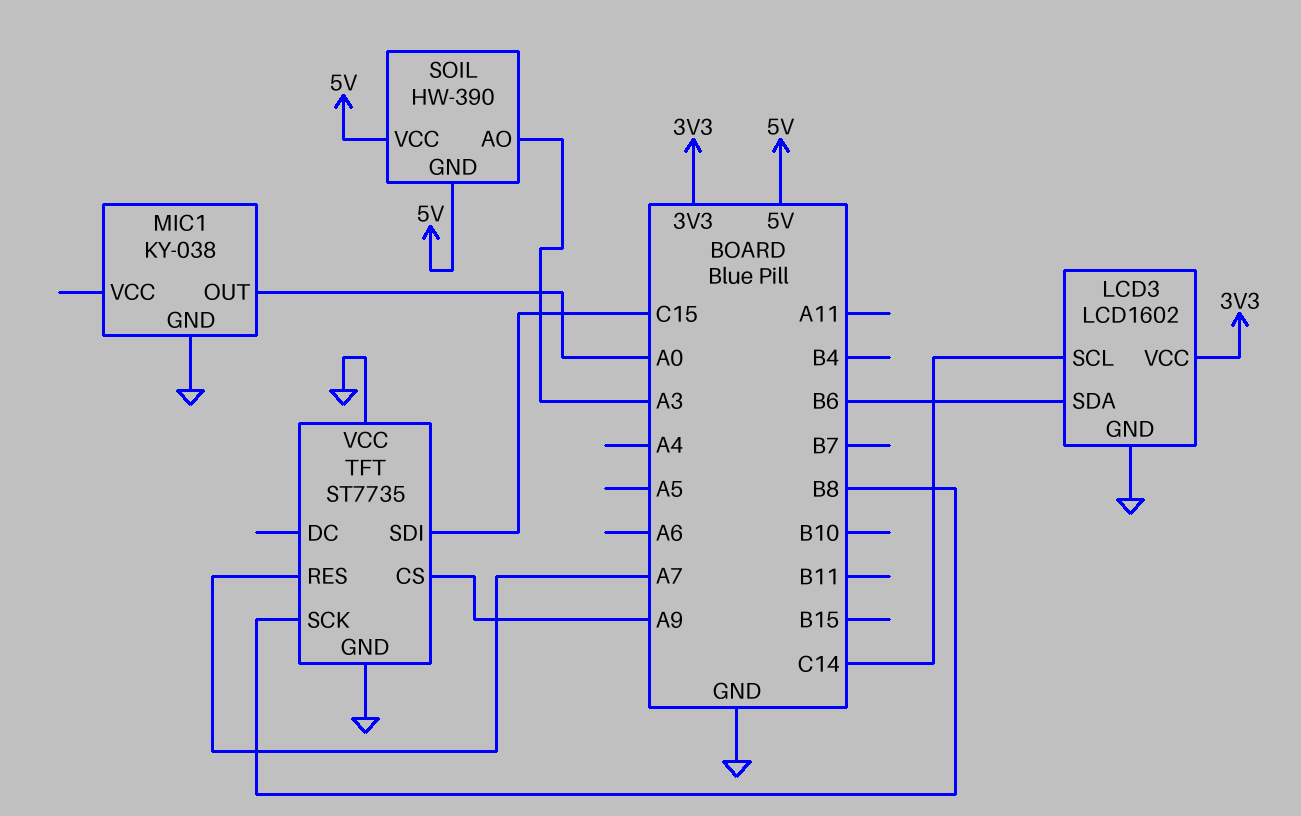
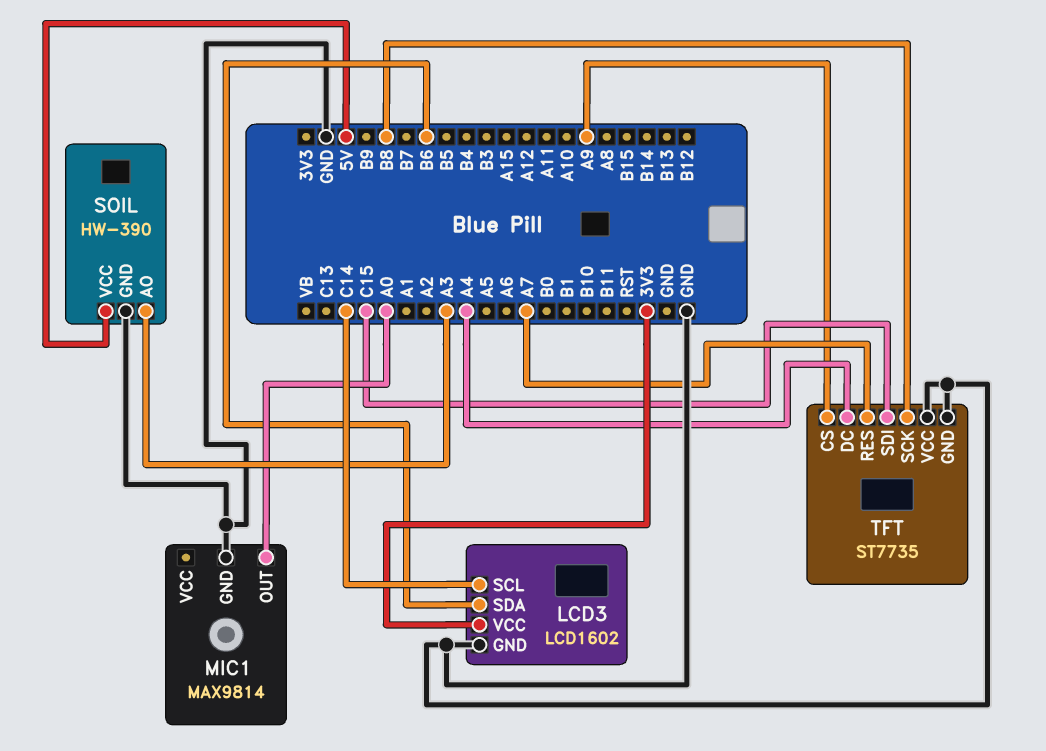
MIC1: KY-038 -> MAX9814
SOIL pin GND: 5V -> GND
TFT pin DC: none -> A4

